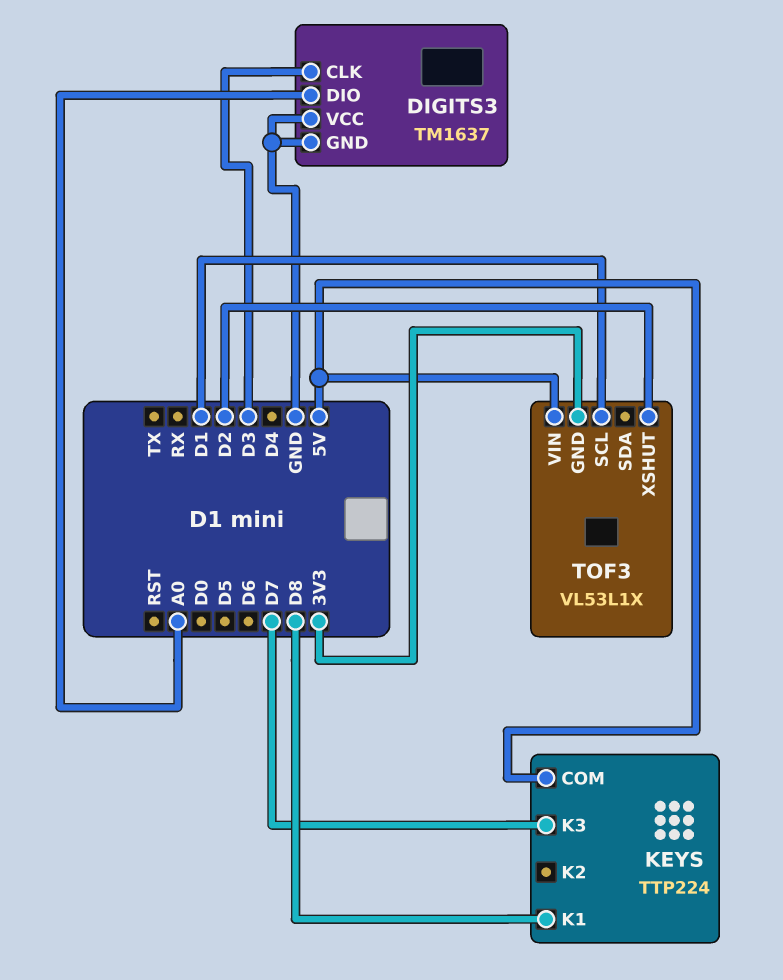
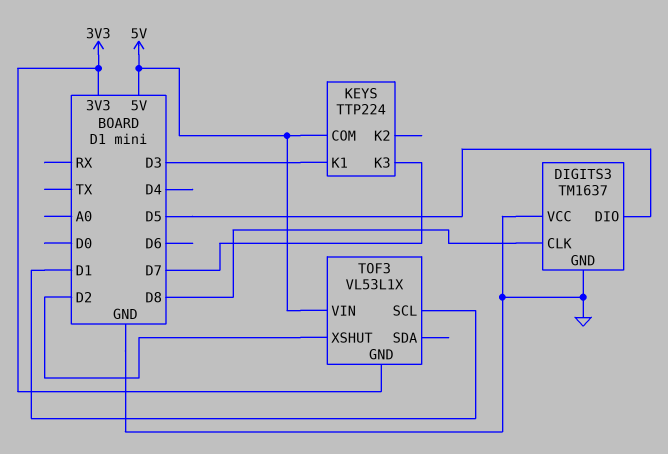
DIGITS3 pin CLK: D3 -> D8
DIGITS3 pin DIO: A0 -> D5
KEYS pin K1: D8 -> D3

